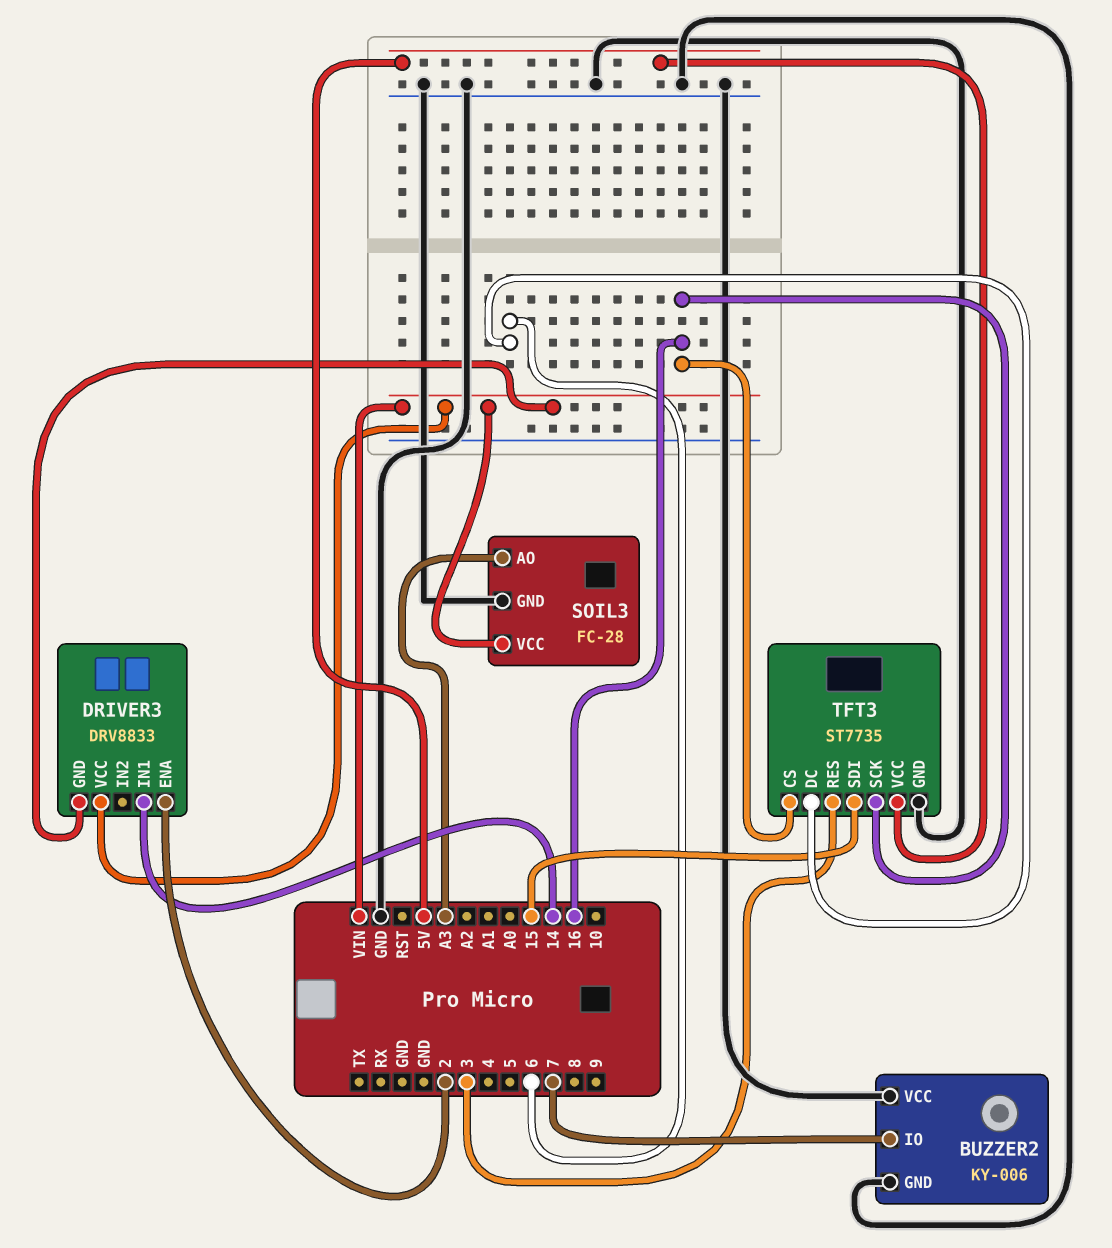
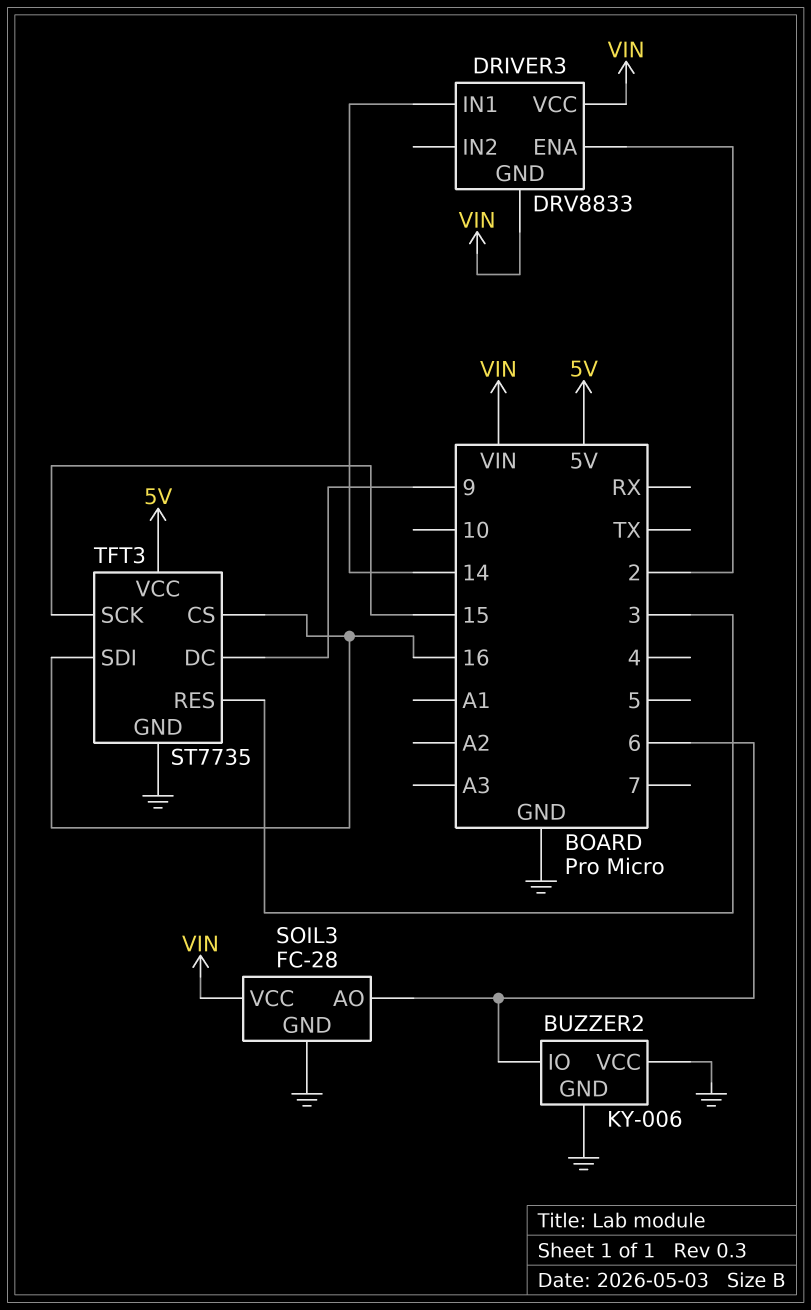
BUZZER2 pin IO: 7 -> 6
SOIL3 pin AO: A3 -> 6
TFT3 pin DC: 6 -> 9
TFT3 pin SCK: 16 -> 15
TFT3 pin SDI: 15 -> 16

